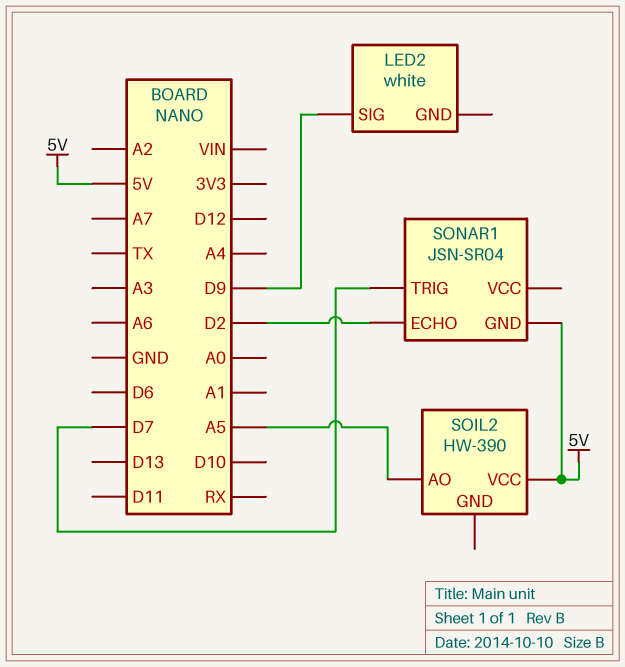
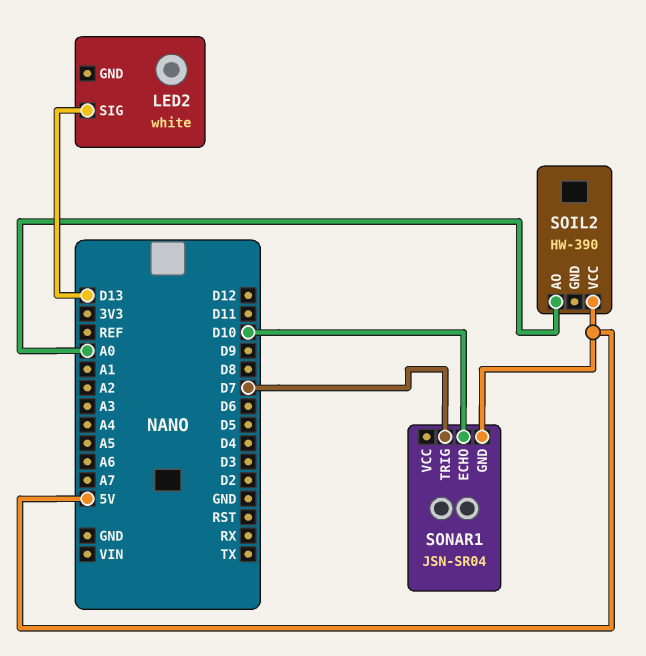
LED2 pin SIG: D9 -> D13
SOIL2 pin AO: A5 -> A0
SONAR1 pin ECHO: D2 -> D10

